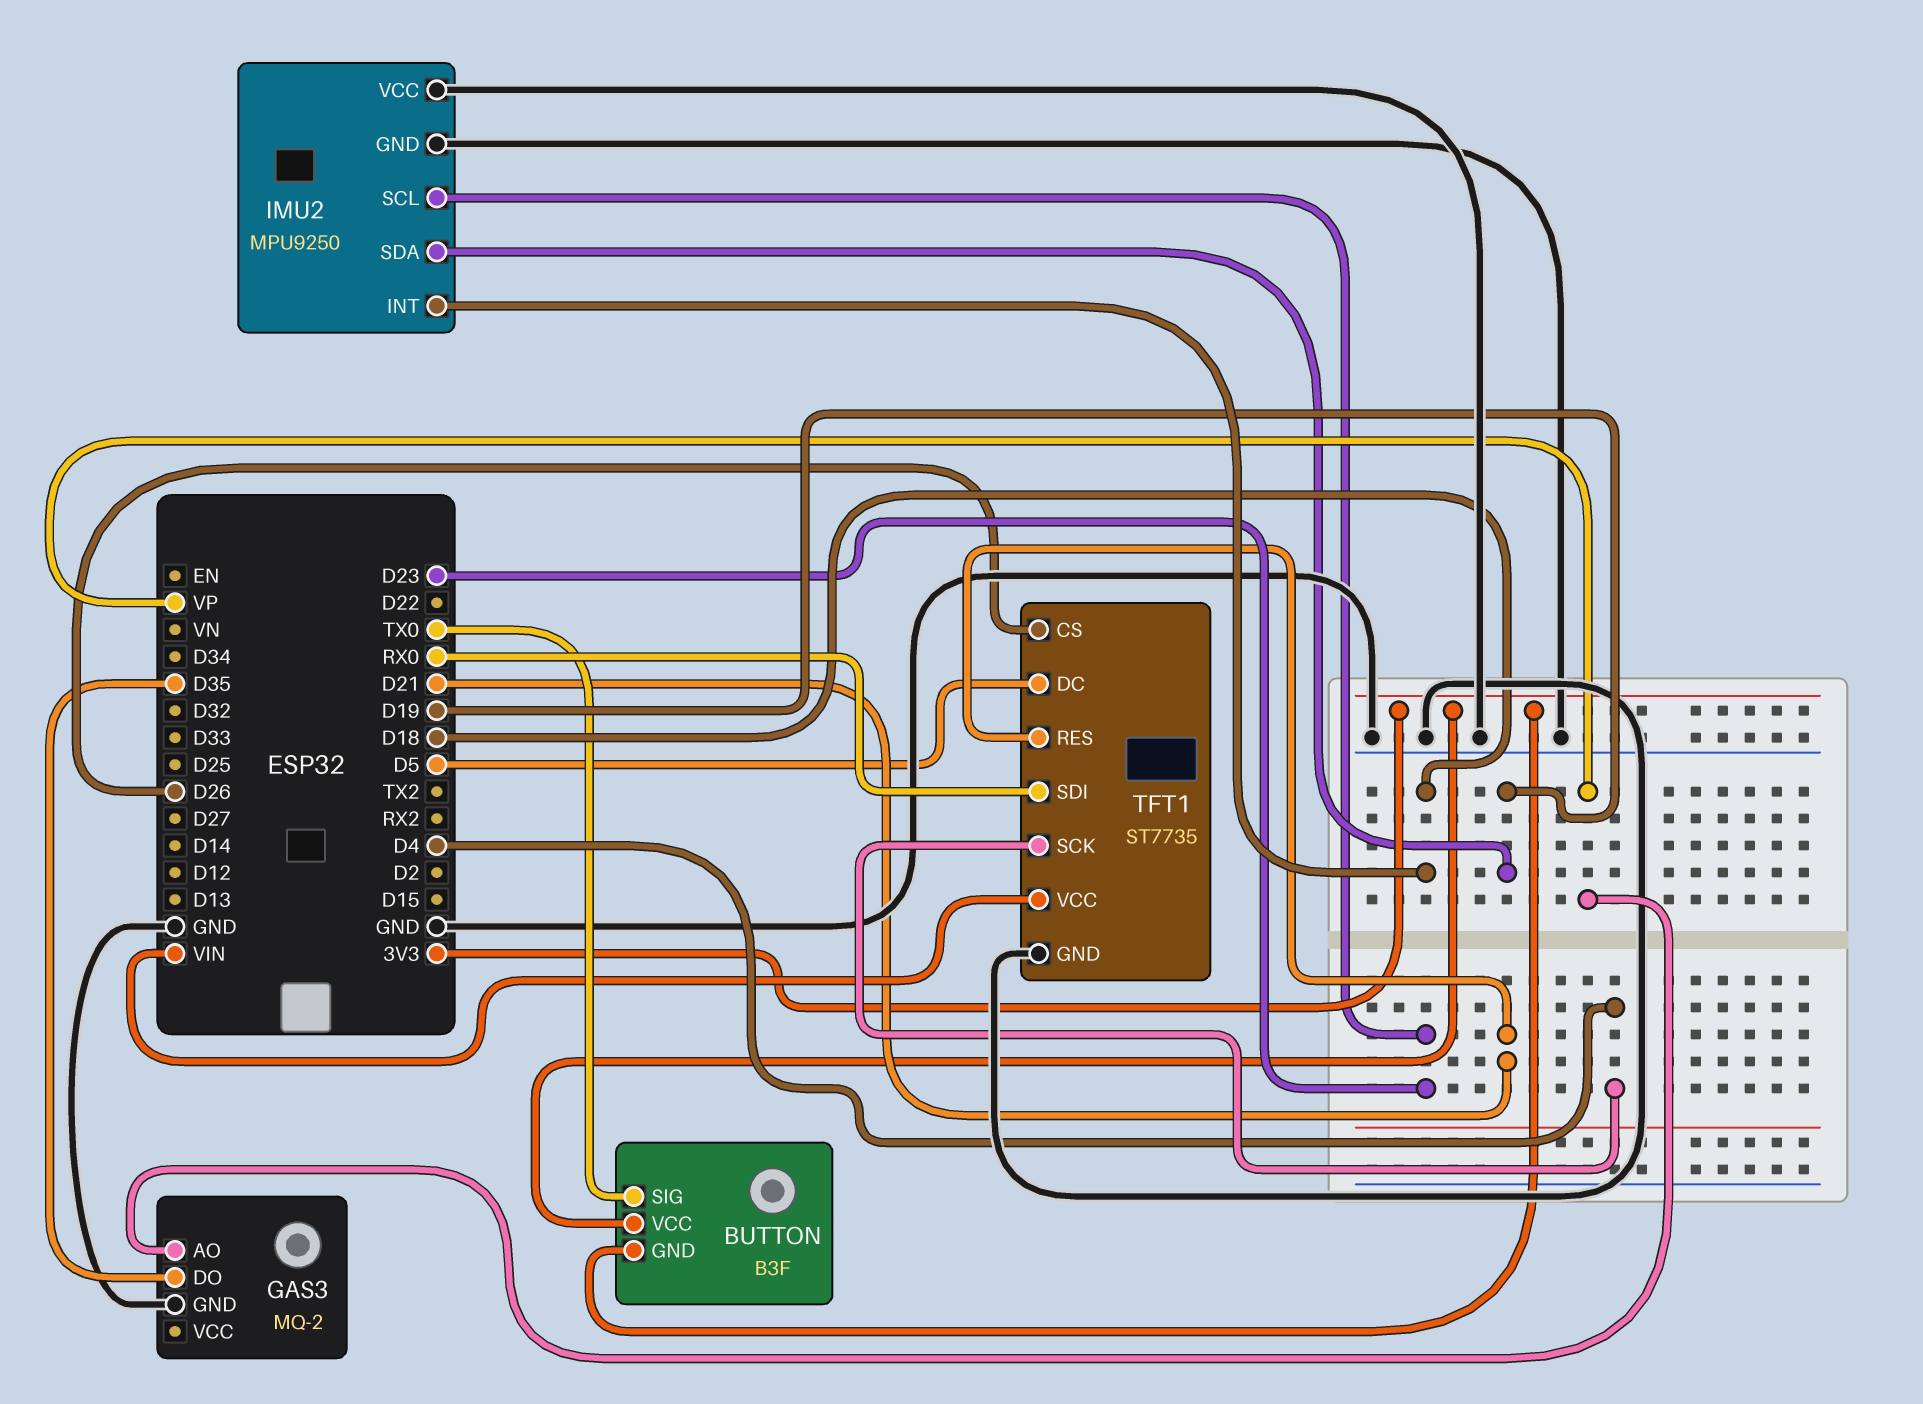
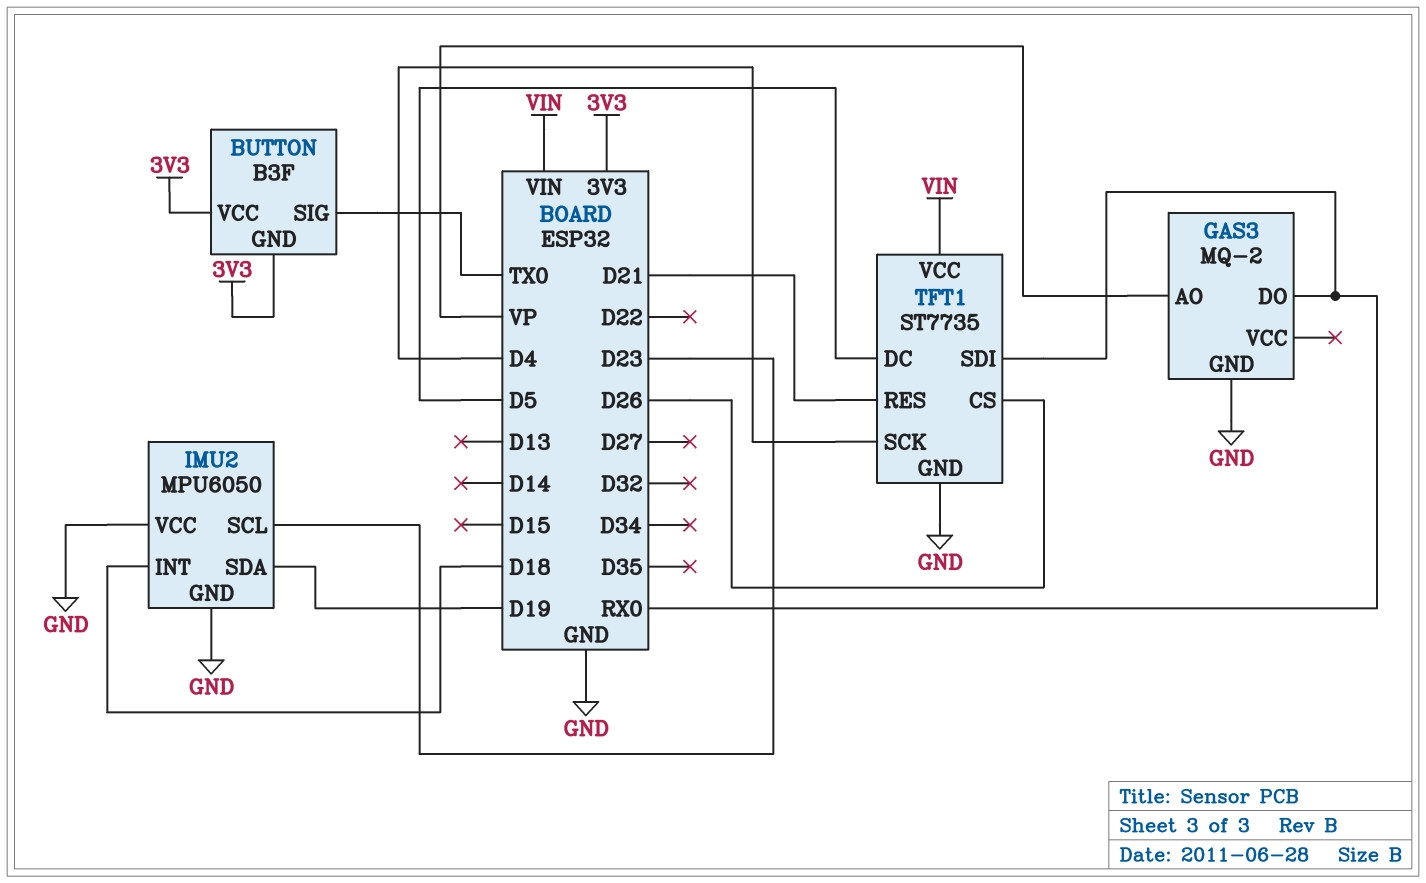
GAS3 pin DO: D35 -> RX0
IMU2: MPU9250 -> MPU6050

